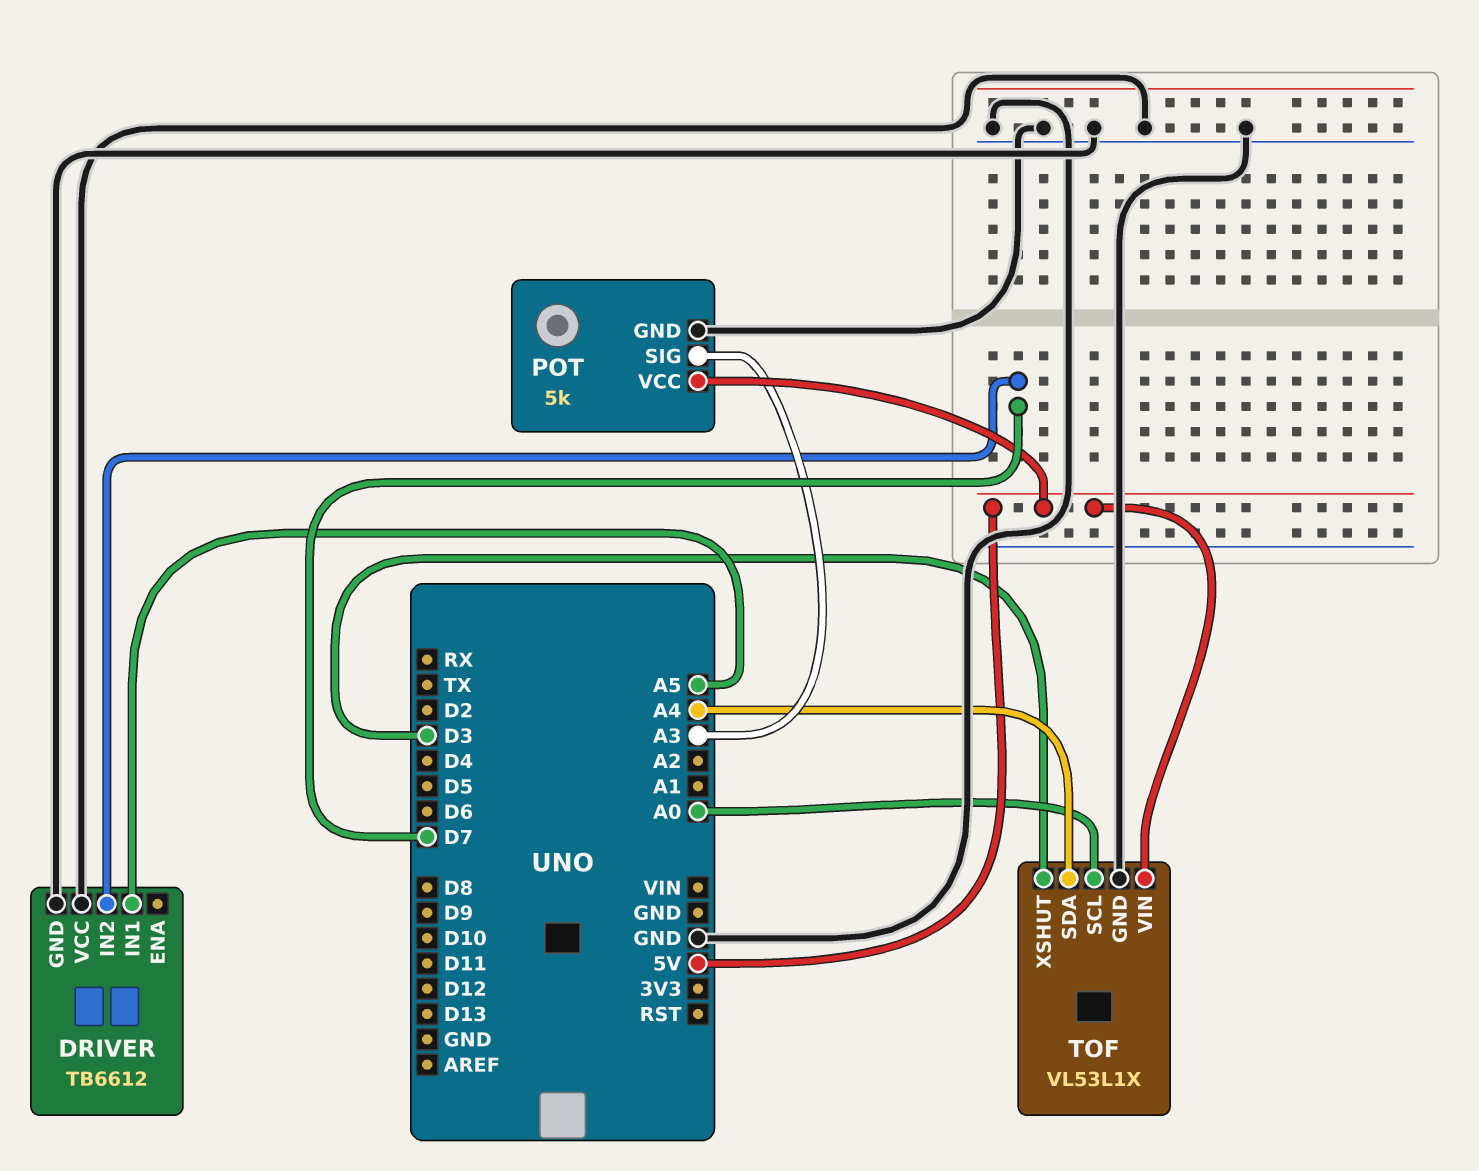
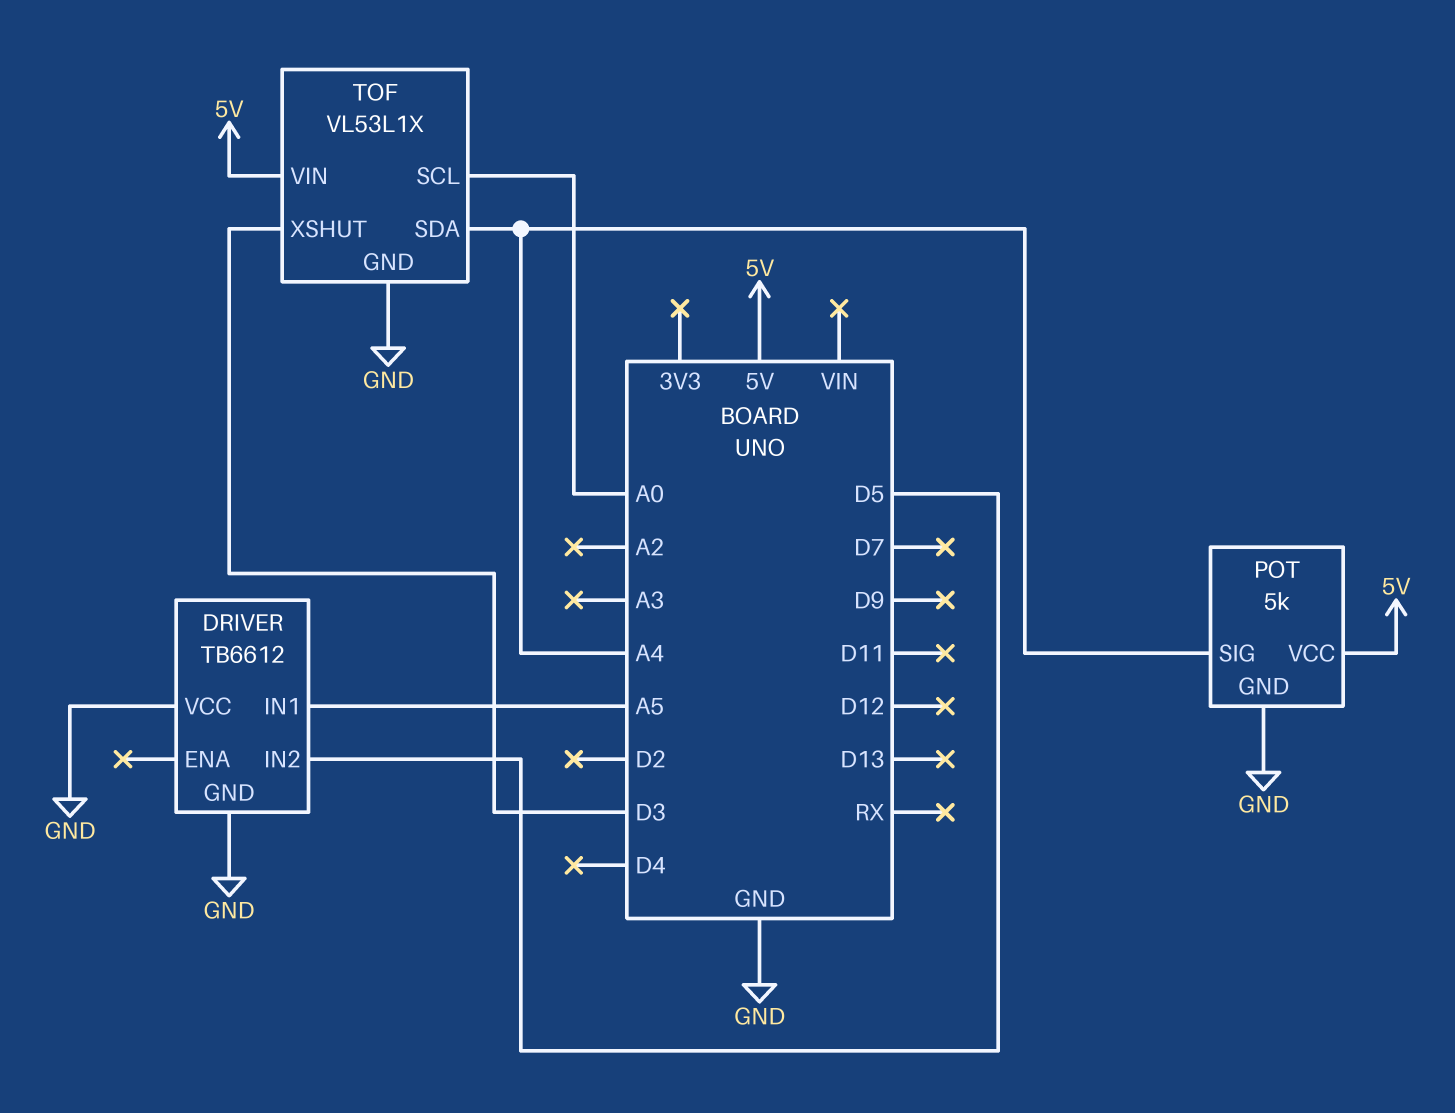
DRIVER pin IN2: D7 -> D5
POT pin SIG: A3 -> A4

